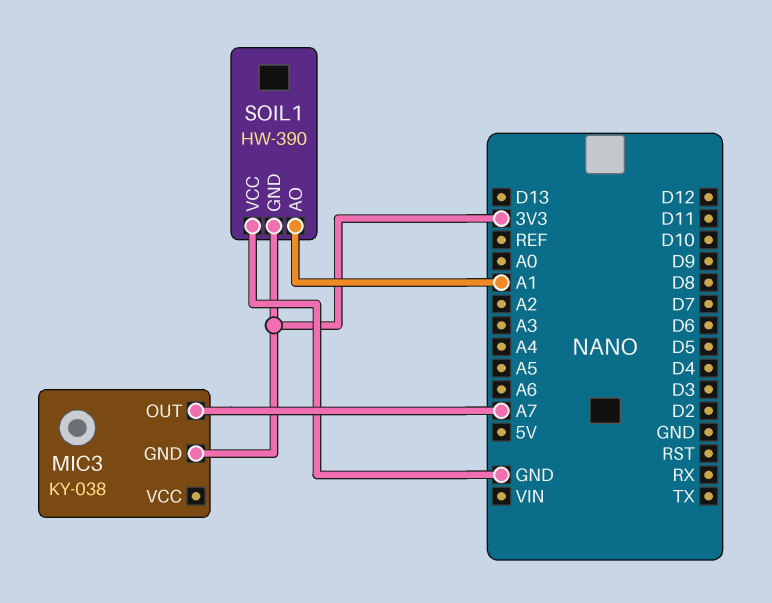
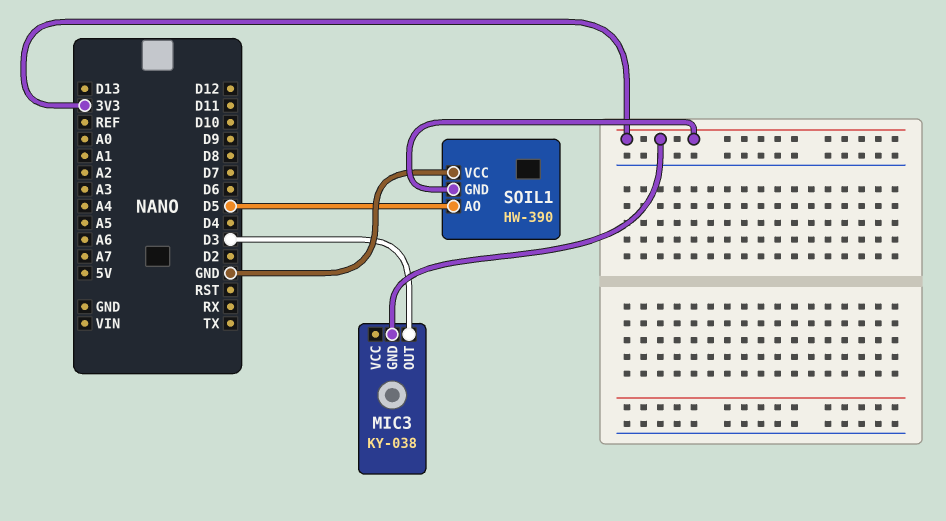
MIC3 pin OUT: A7 -> D3
SOIL1 pin AO: A1 -> D5

